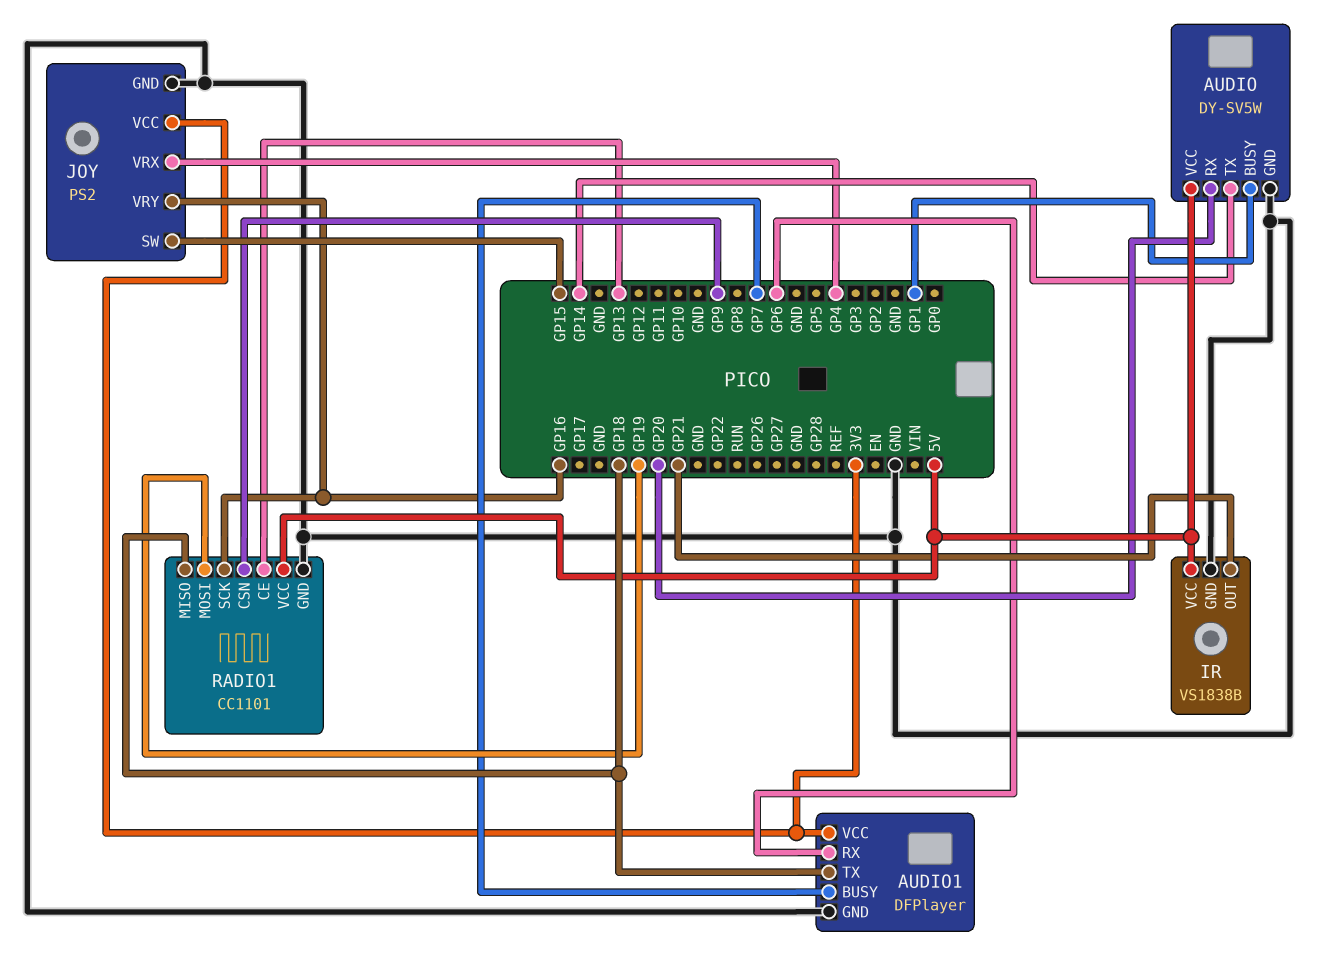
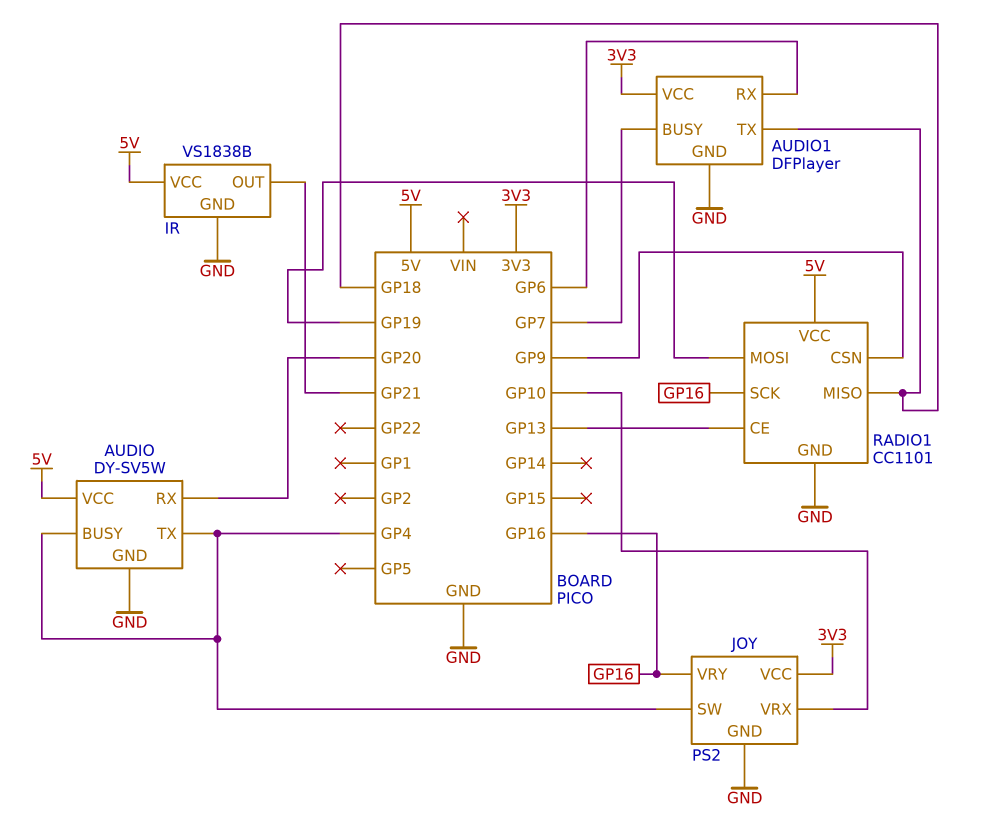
AUDIO pin BUSY: GP1 -> GP4
AUDIO pin TX: GP14 -> GP4
JOY pin SW: GP15 -> GP4
JOY pin VRX: GP4 -> GP10

